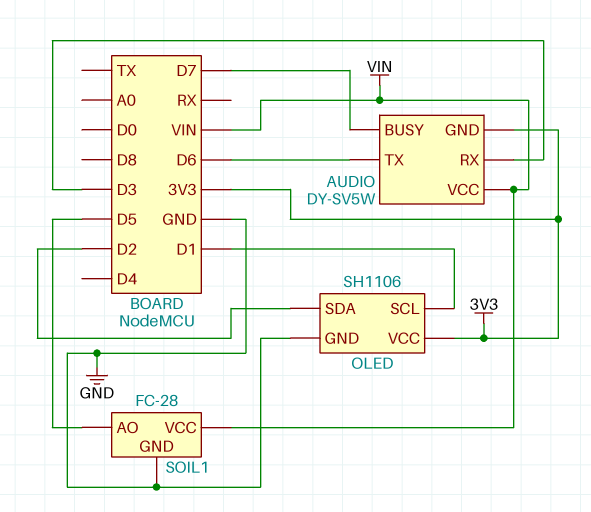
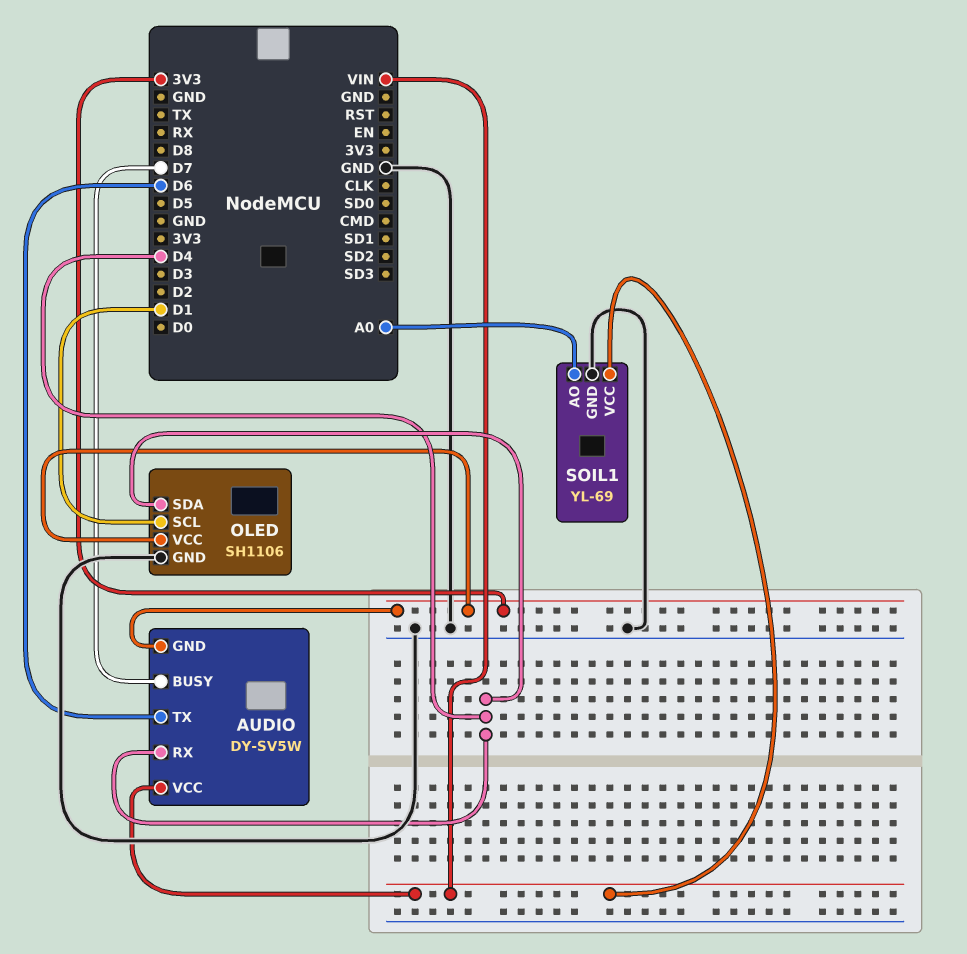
AUDIO pin RX: D3 -> D4
OLED pin SDA: D2 -> D4
SOIL1: FC-28 -> YL-69
SOIL1 pin AO: D5 -> A0

